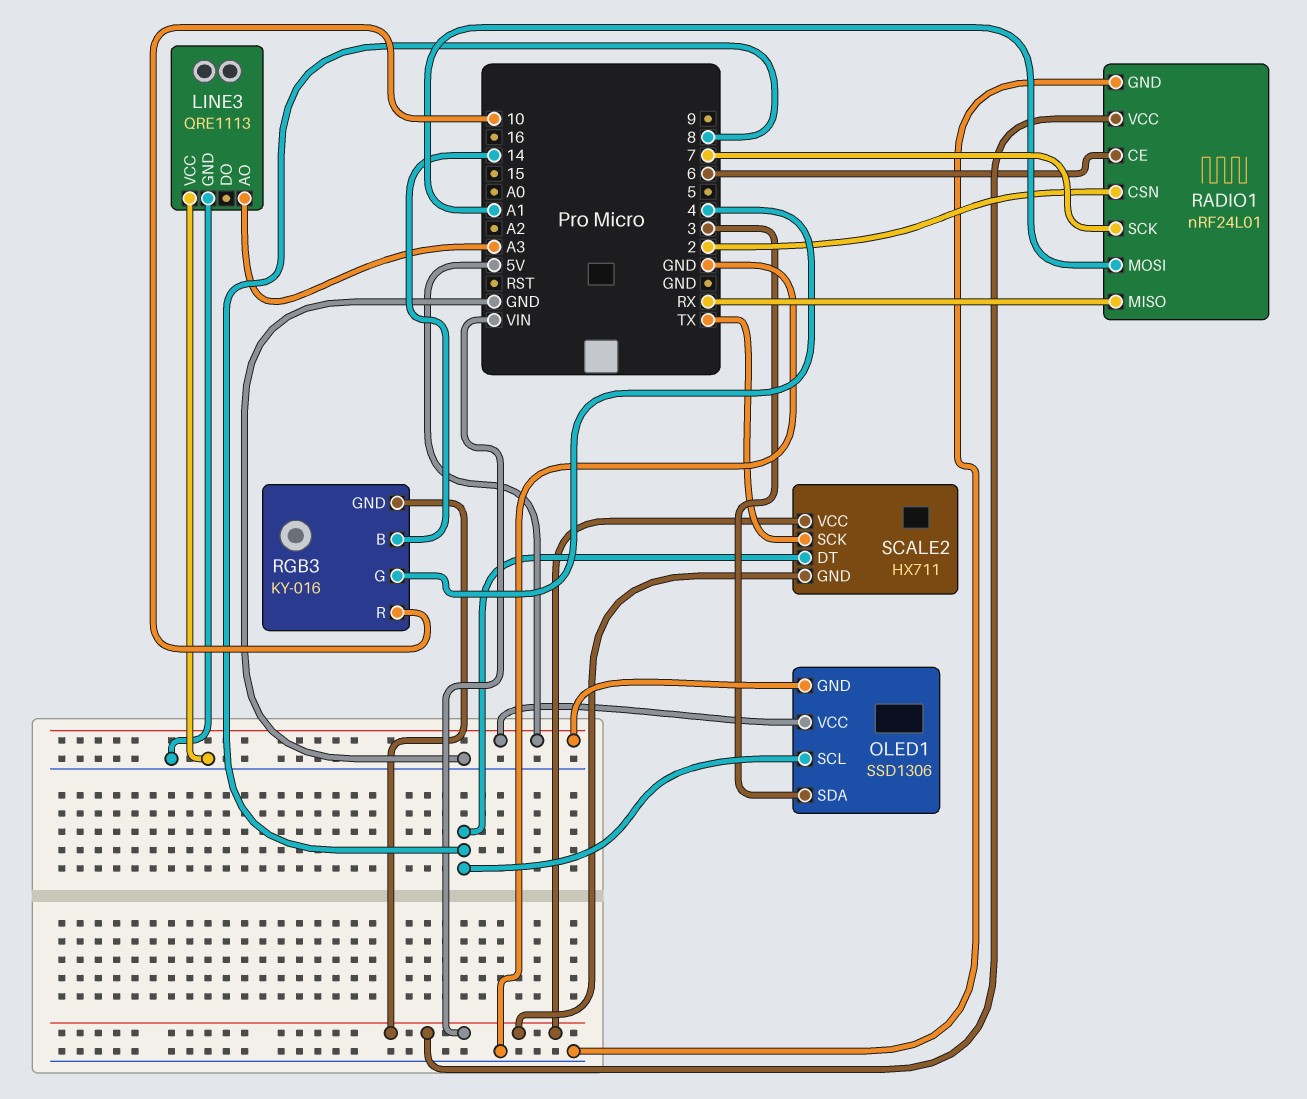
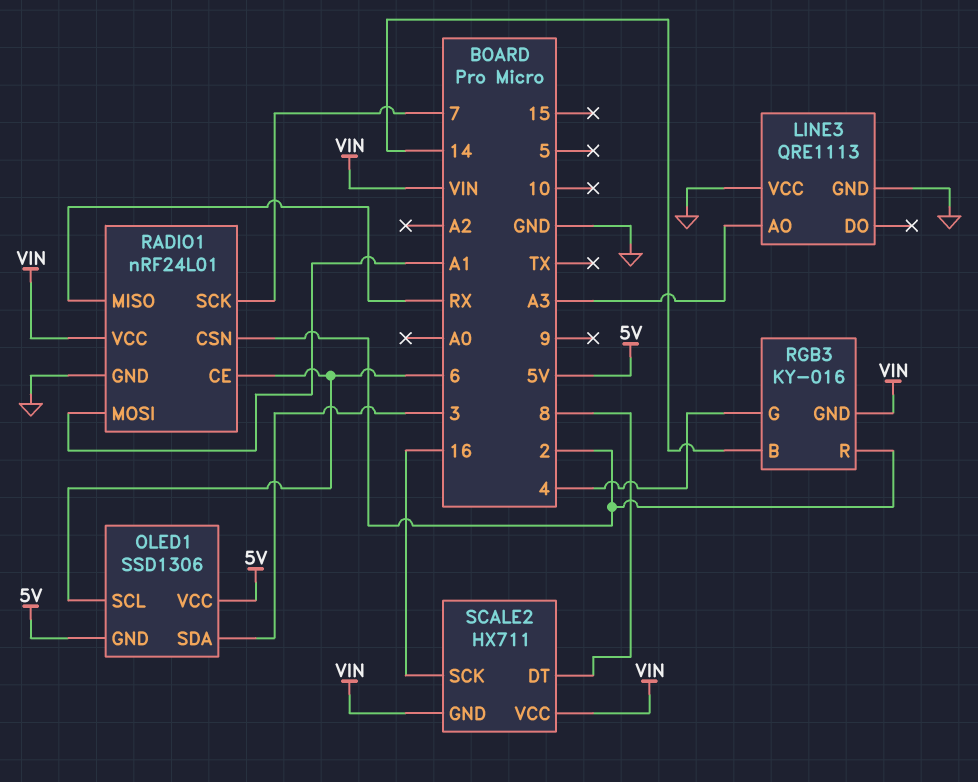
OLED1 pin SCL: 8 -> 6
RGB3 pin R: 10 -> 2
SCALE2 pin SCK: TX -> 16

